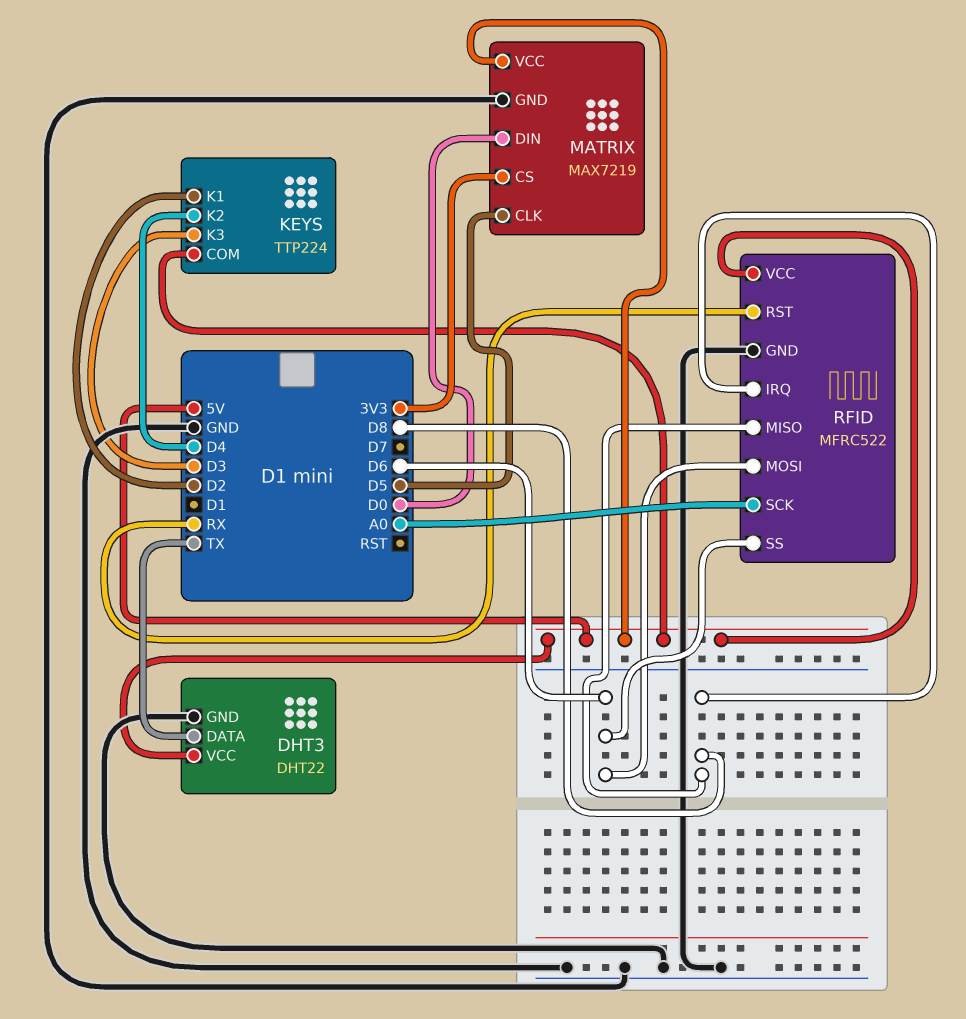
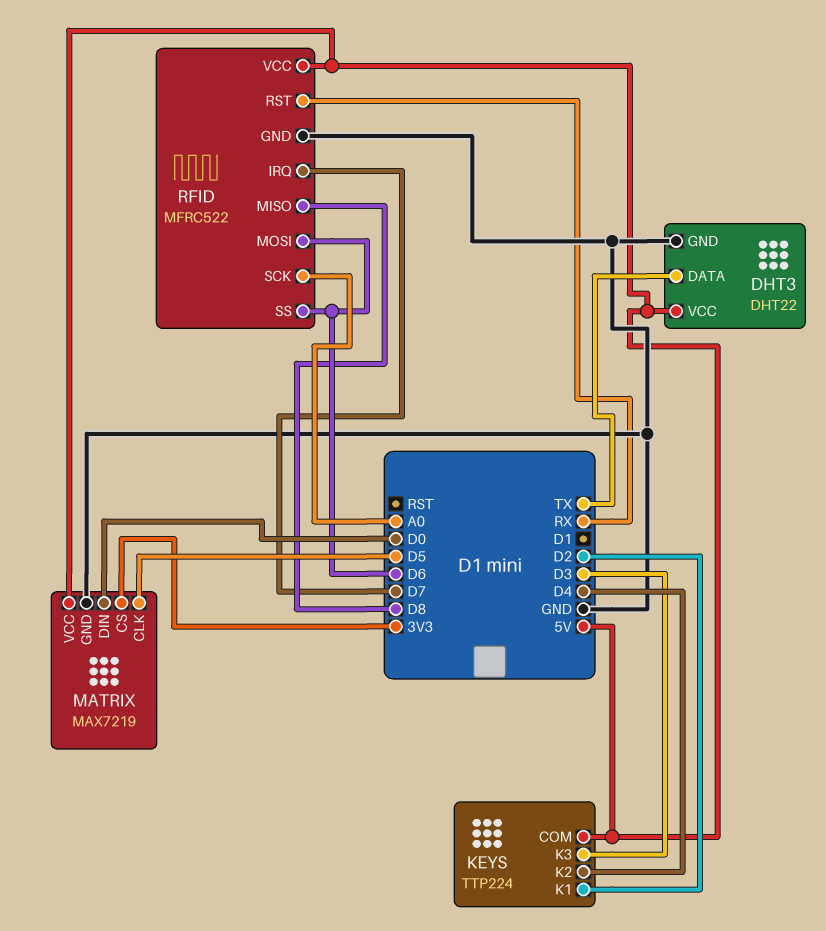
RFID pin IRQ: D8 -> D7

